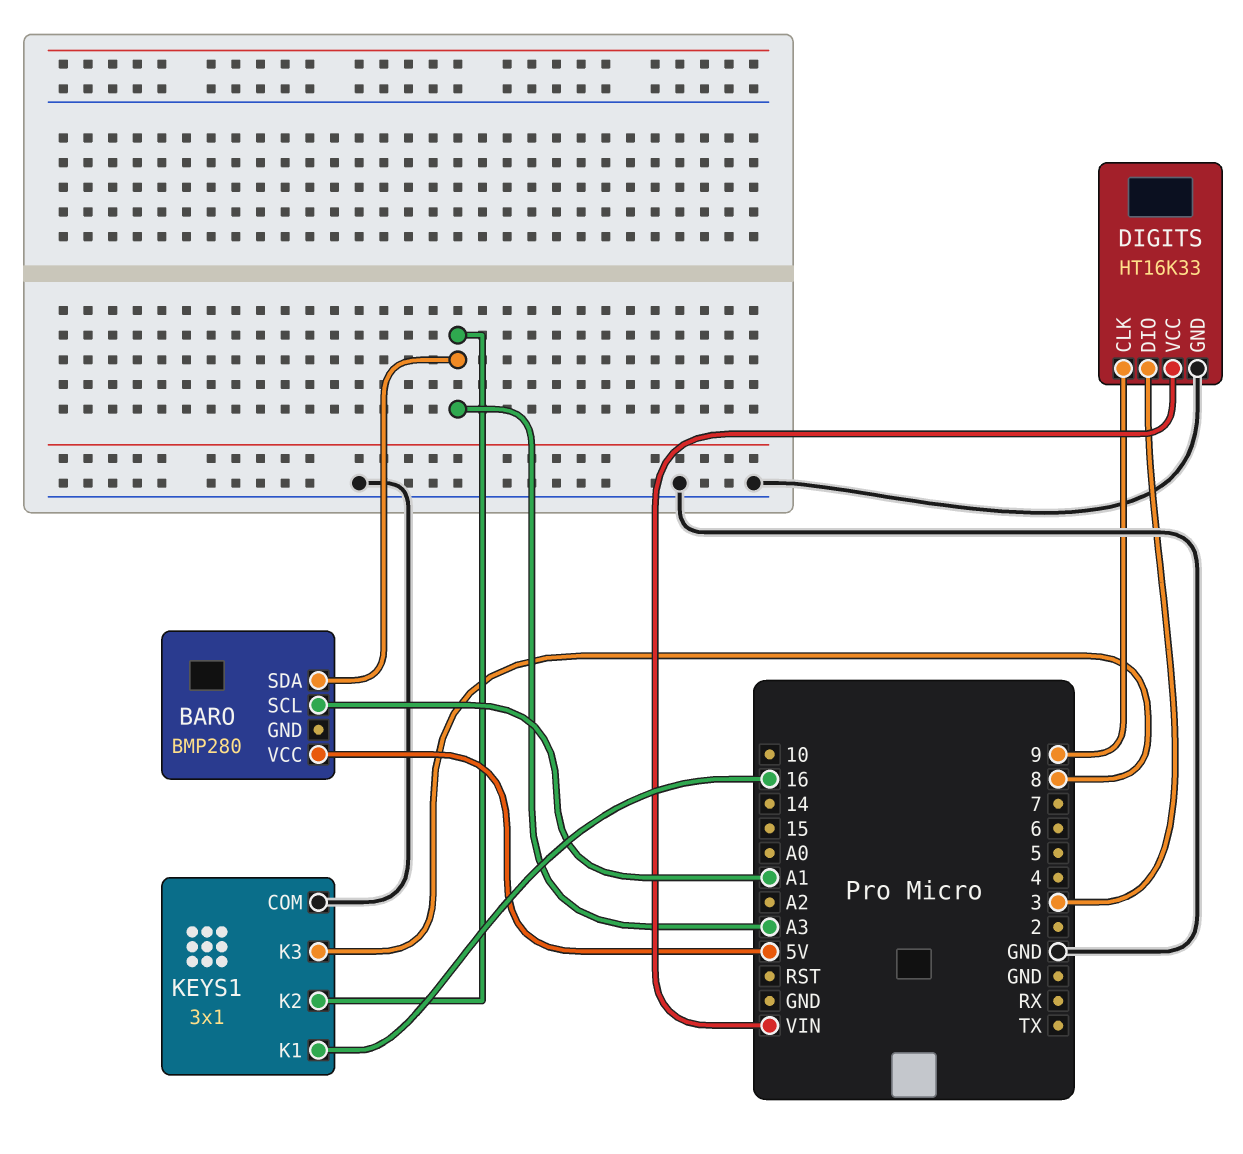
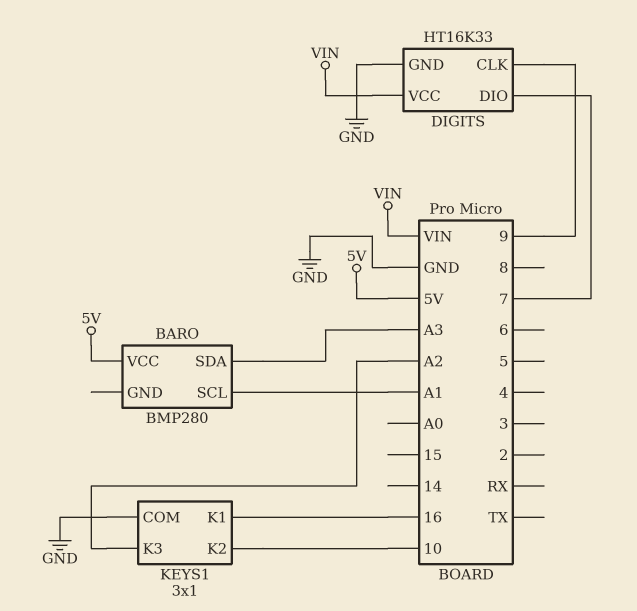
DIGITS pin DIO: 3 -> 7
KEYS1 pin K2: A3 -> 10
KEYS1 pin K3: 8 -> A2

